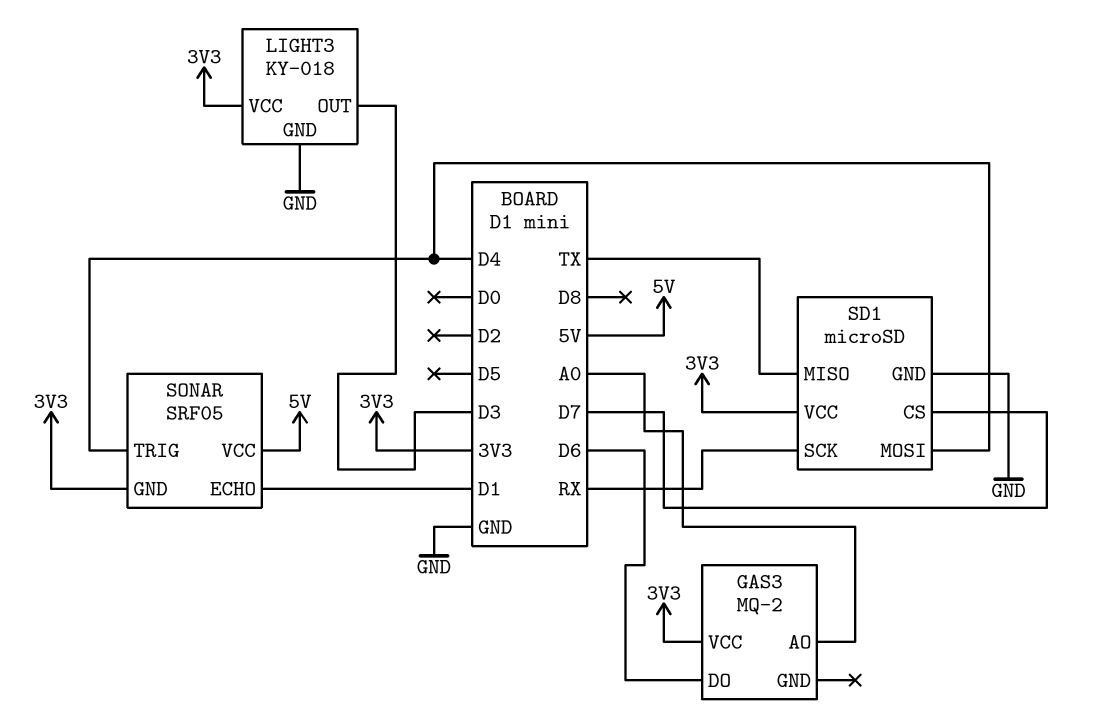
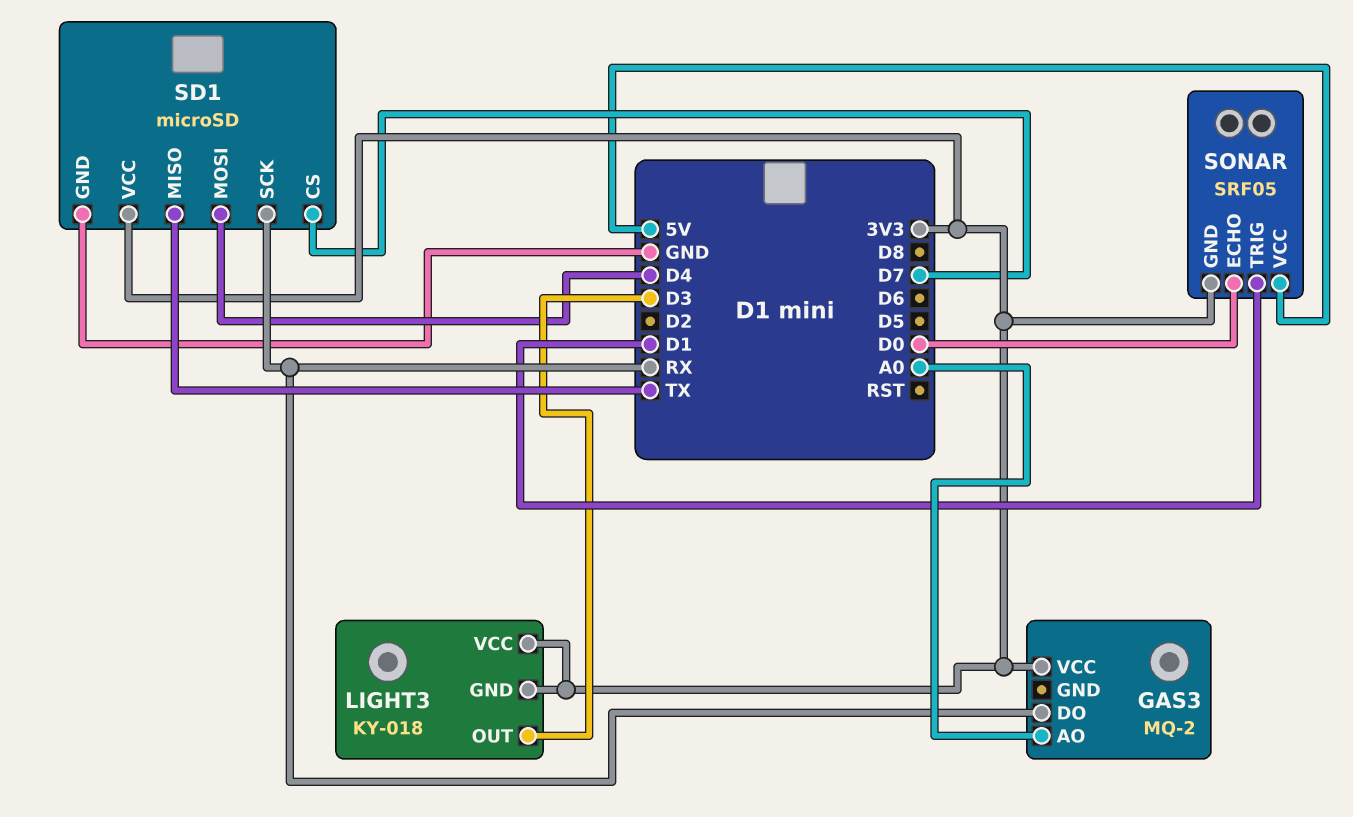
GAS3 pin DO: D6 -> RX
LIGHT3 pin GND: GND -> 3V3
SONAR pin ECHO: D1 -> D0
SONAR pin TRIG: D4 -> D1

